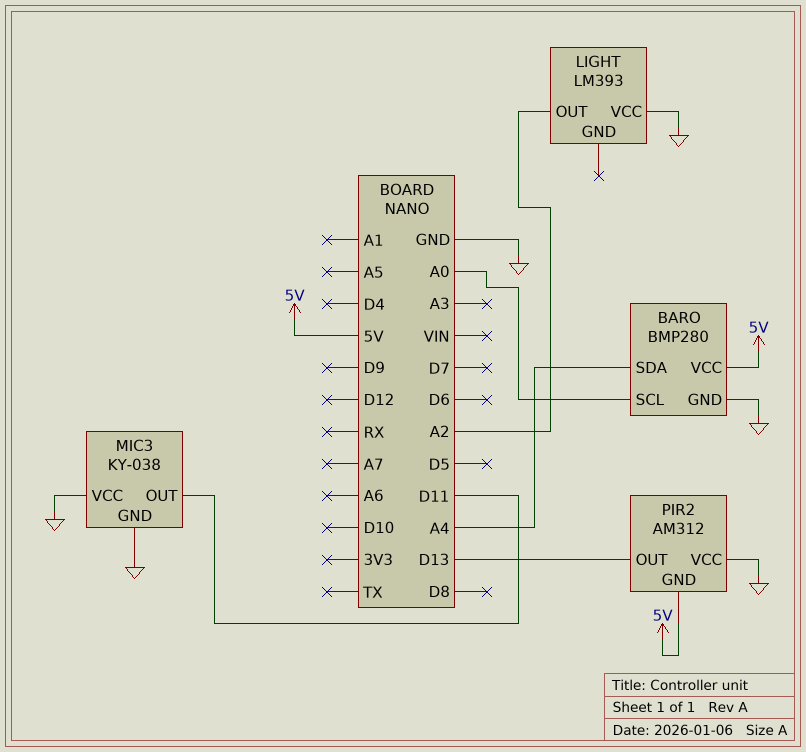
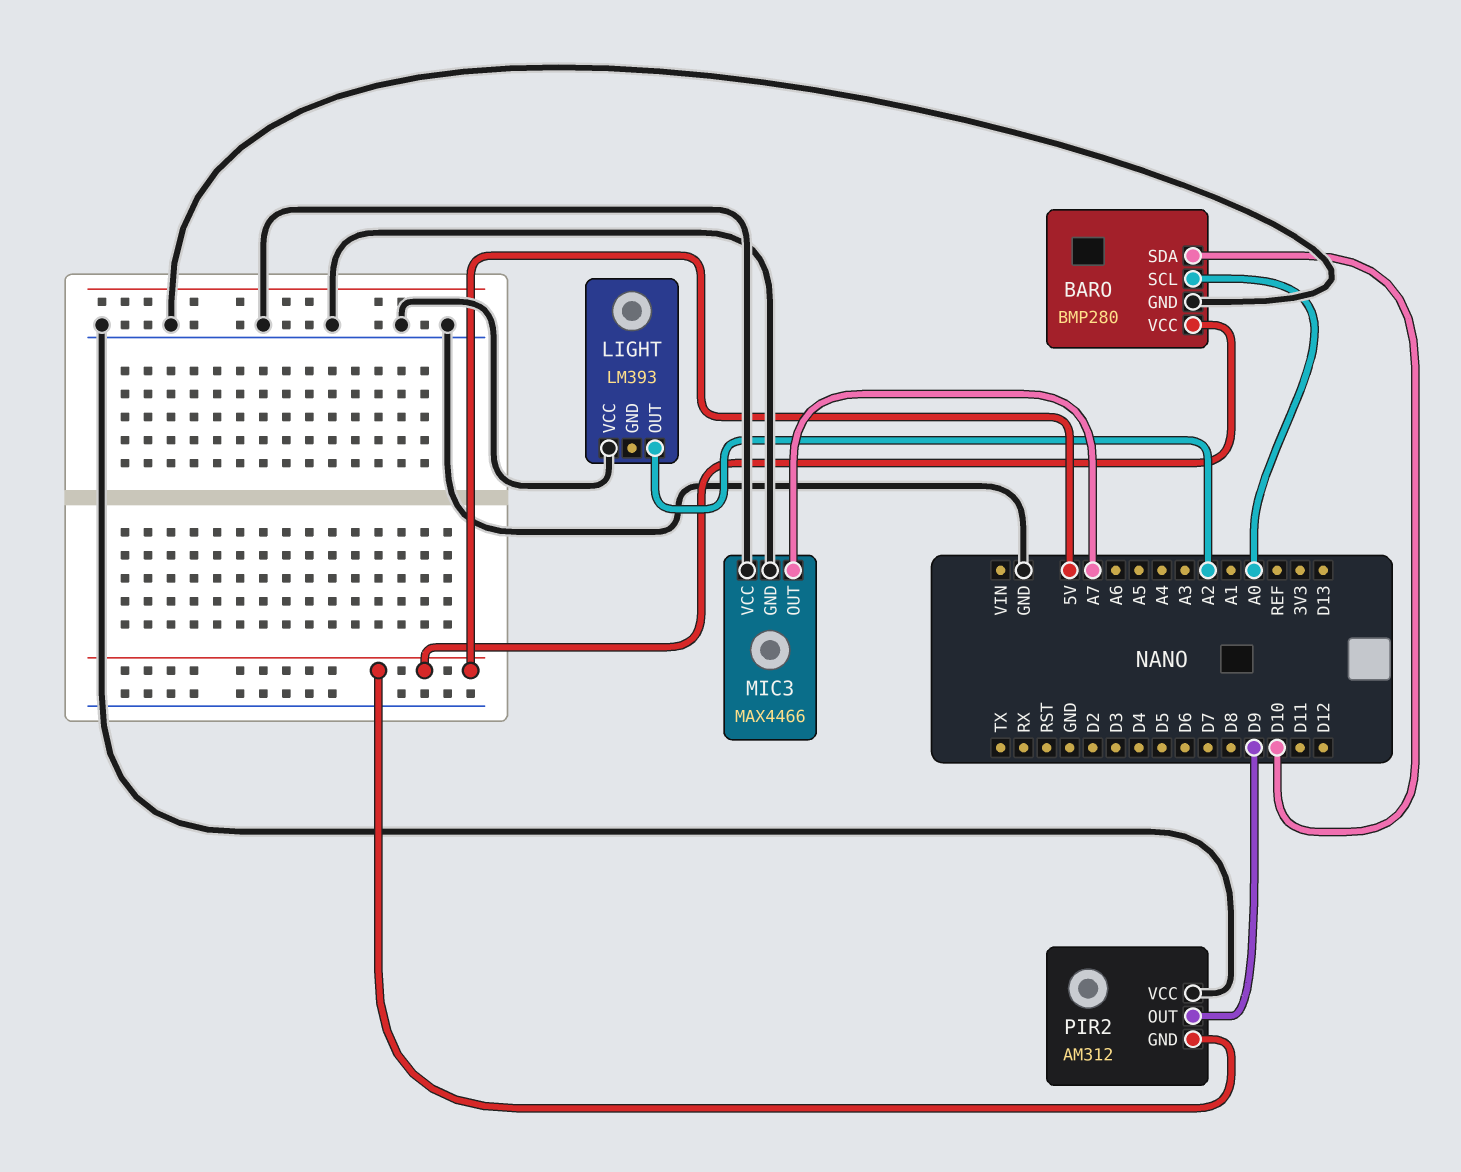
BARO pin SDA: A4 -> D10
MIC3: KY-038 -> MAX4466
MIC3 pin OUT: D11 -> A7
PIR2 pin OUT: D13 -> D9

